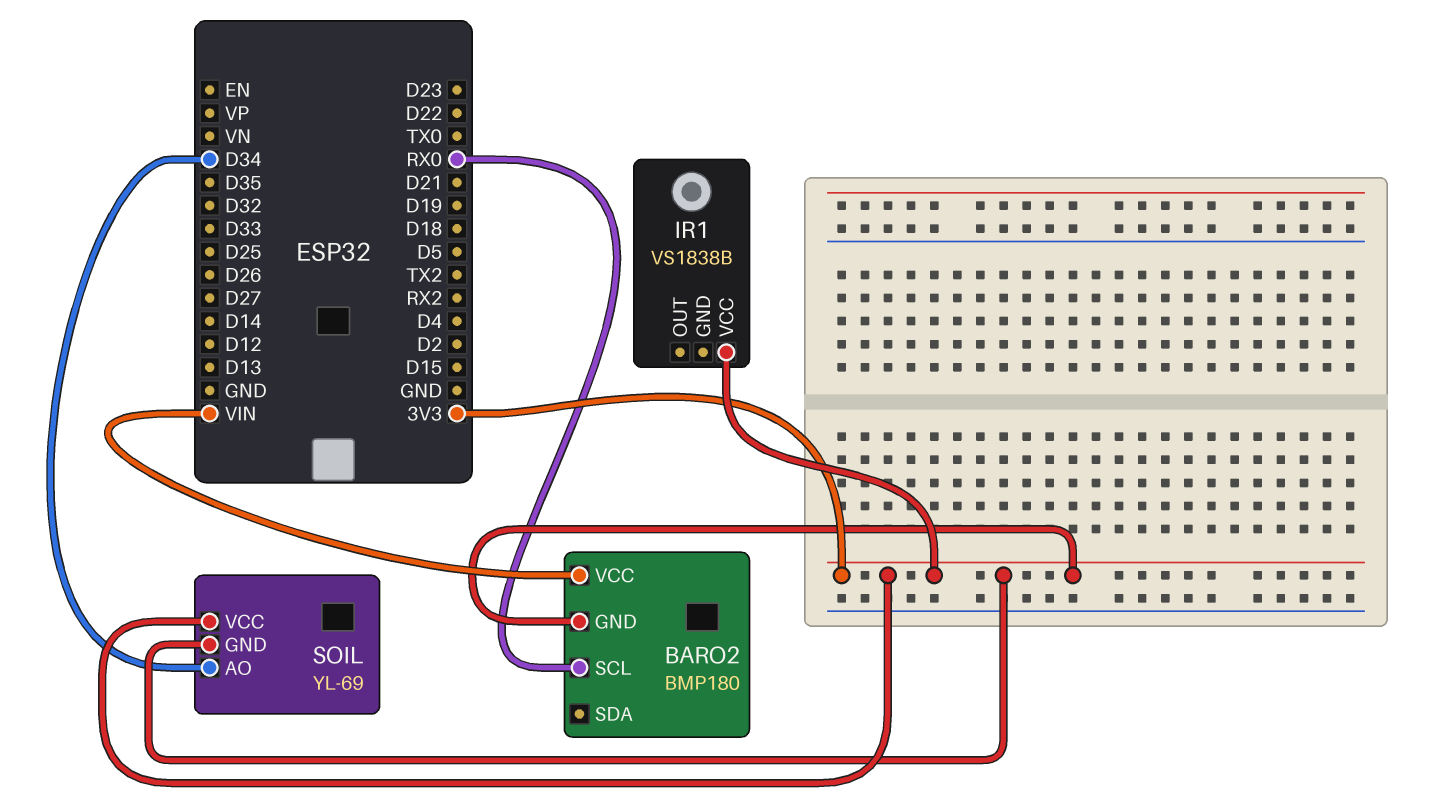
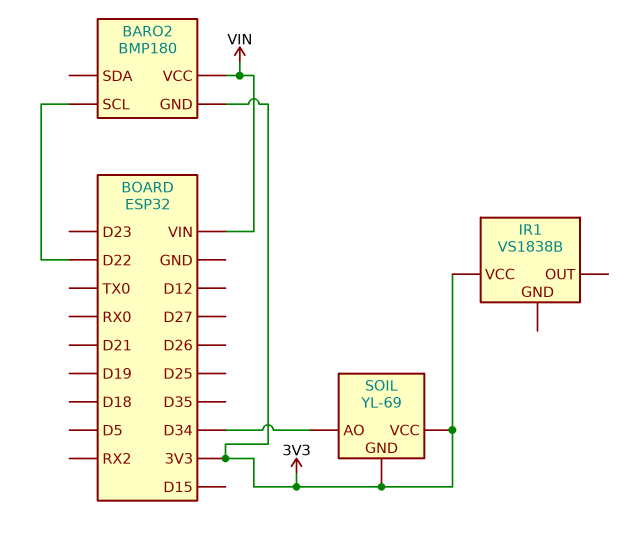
BARO2 pin SCL: RX0 -> D22

